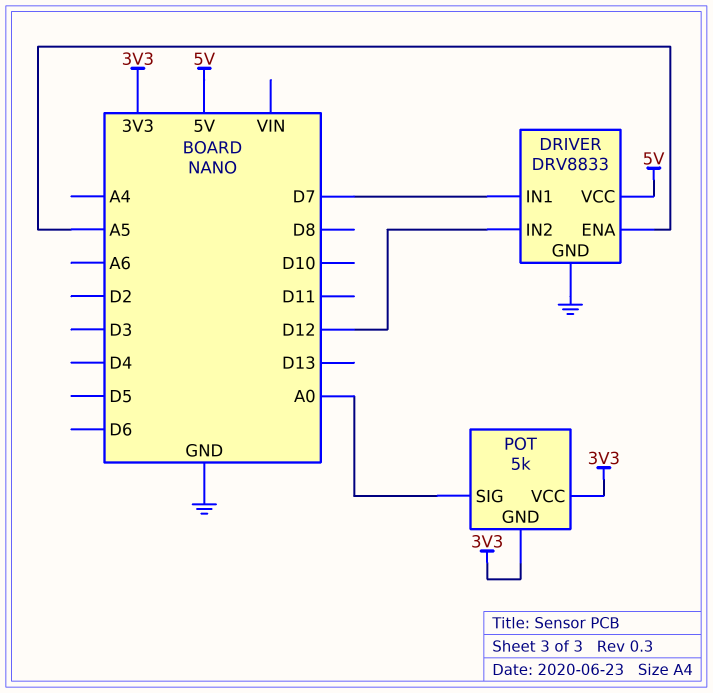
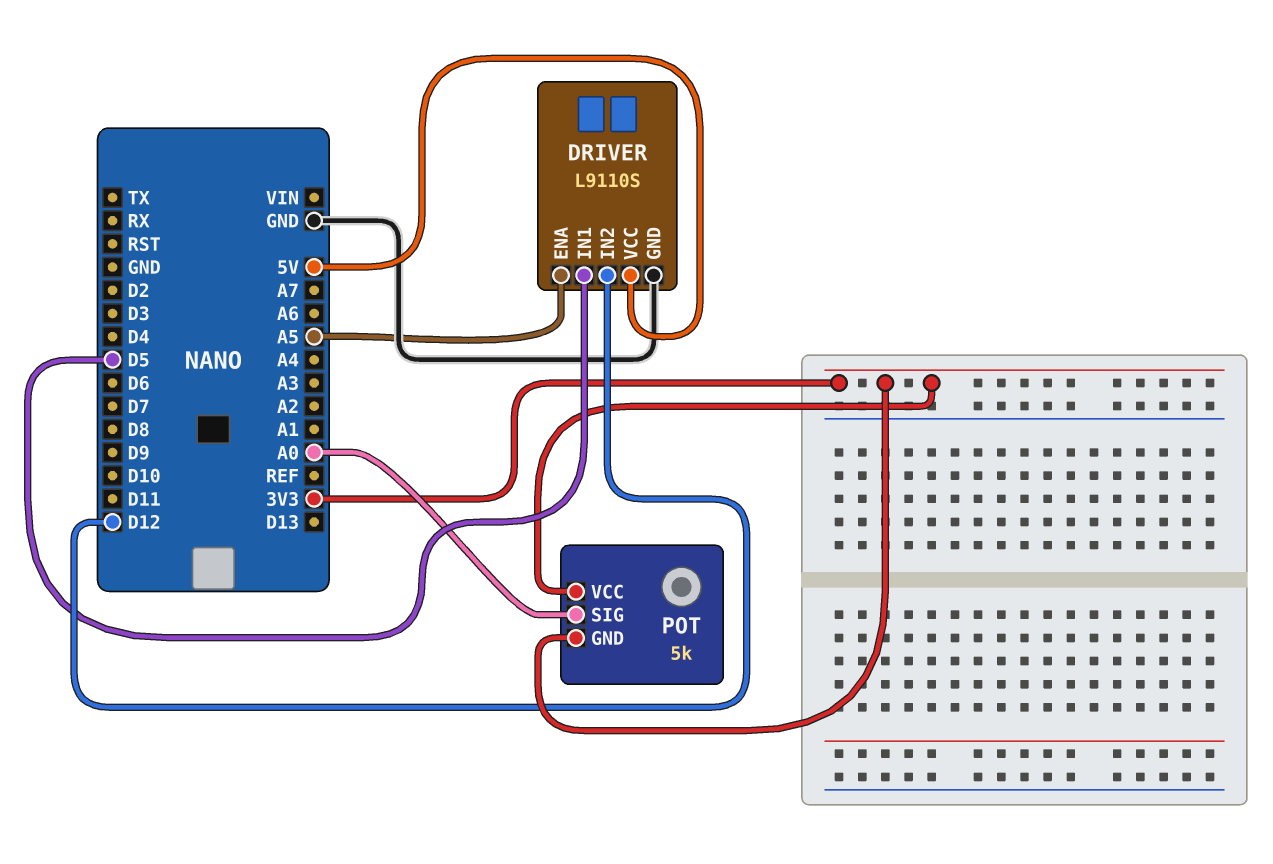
DRIVER: DRV8833 -> L9110S
DRIVER pin IN1: D7 -> D5

